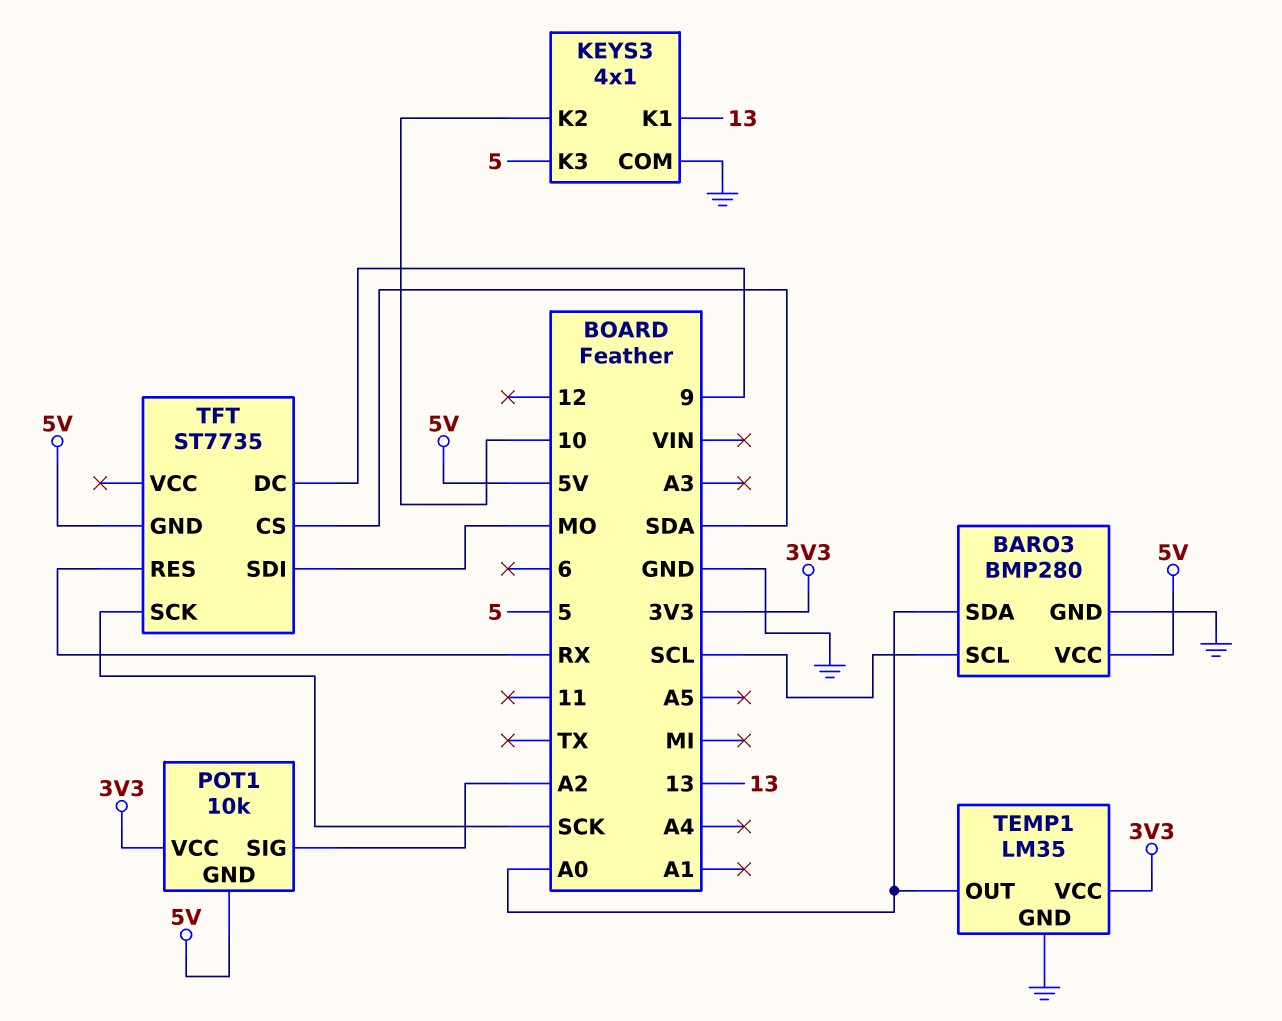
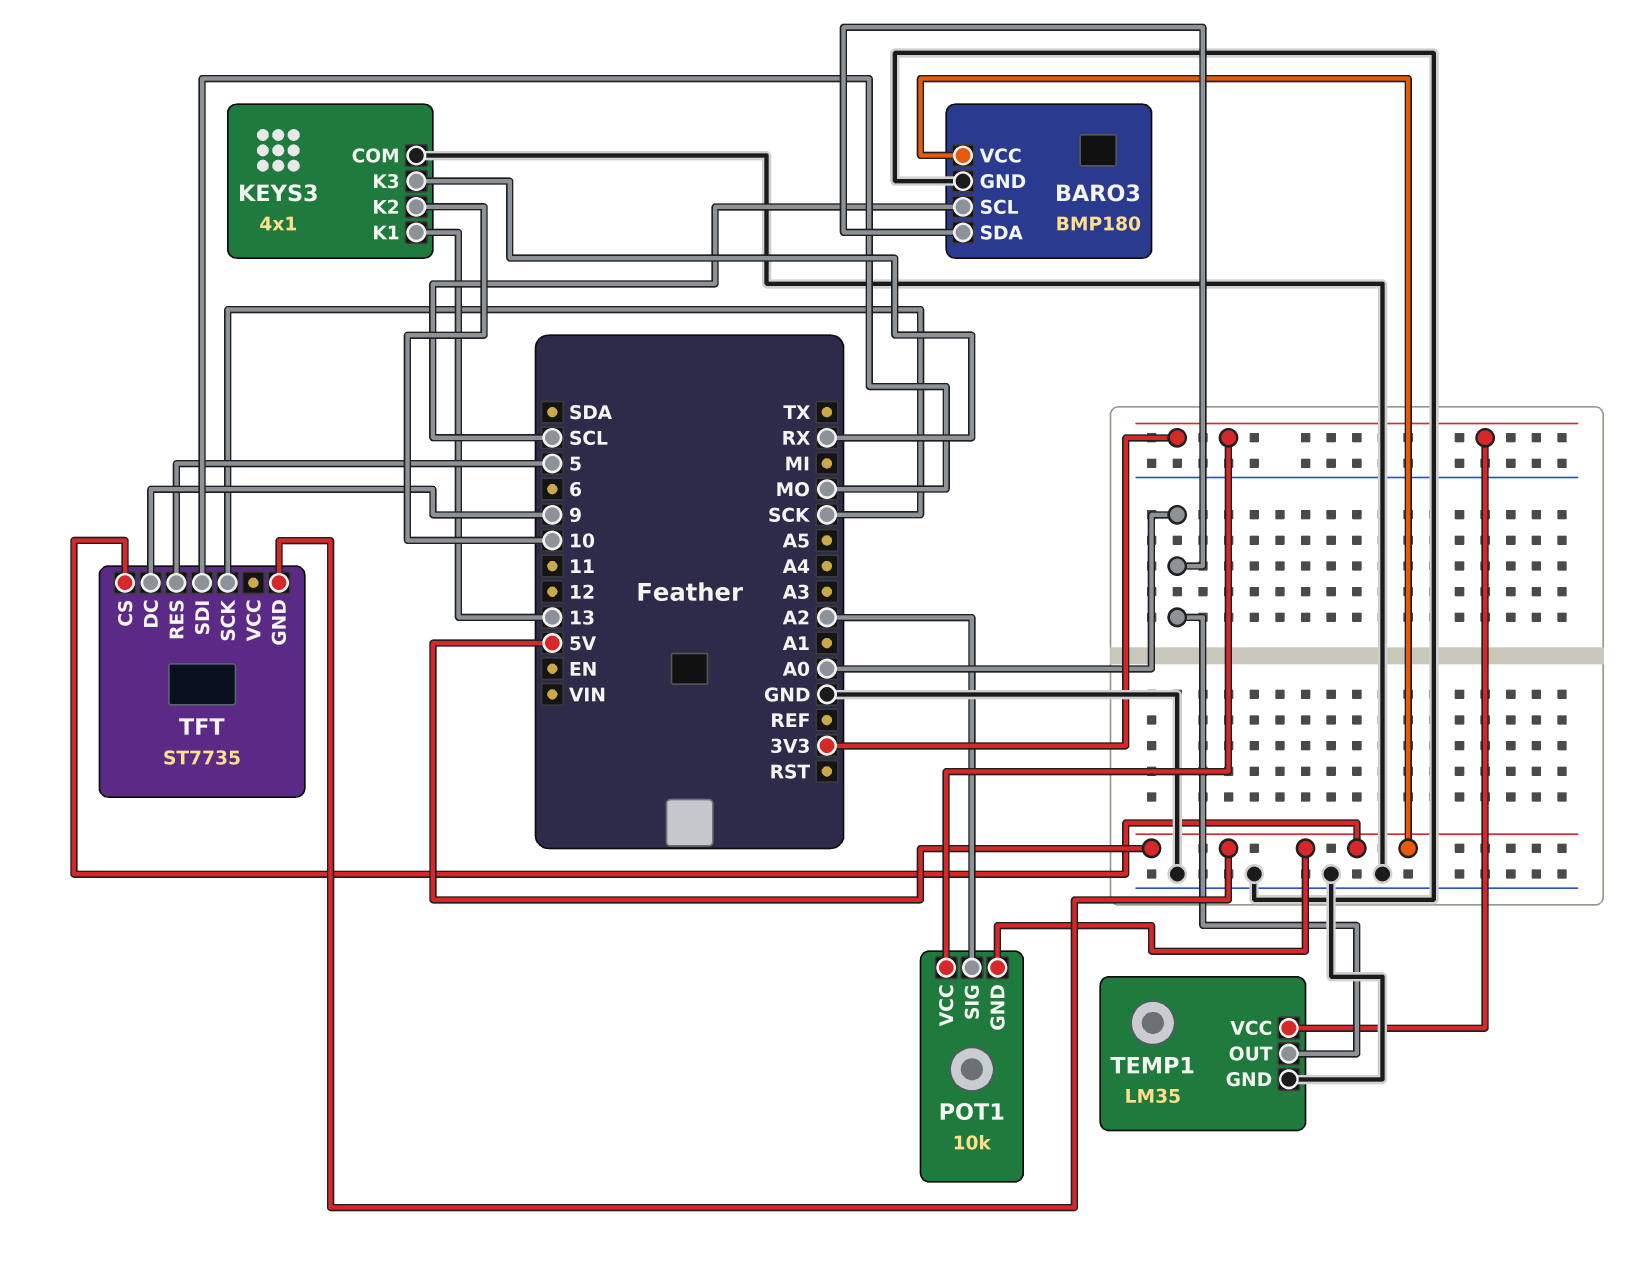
BARO3: BMP280 -> BMP180
KEYS3 pin K3: 5 -> RX
TFT pin CS: SDA -> 5V
TFT pin RES: RX -> 5

